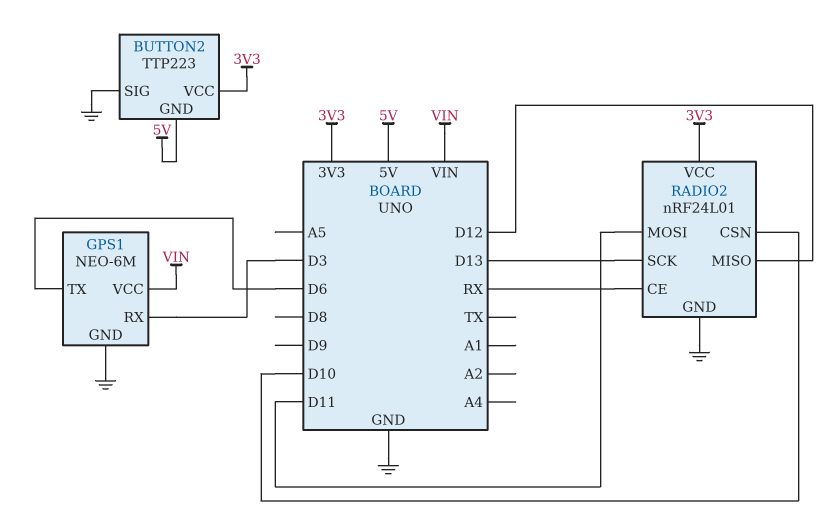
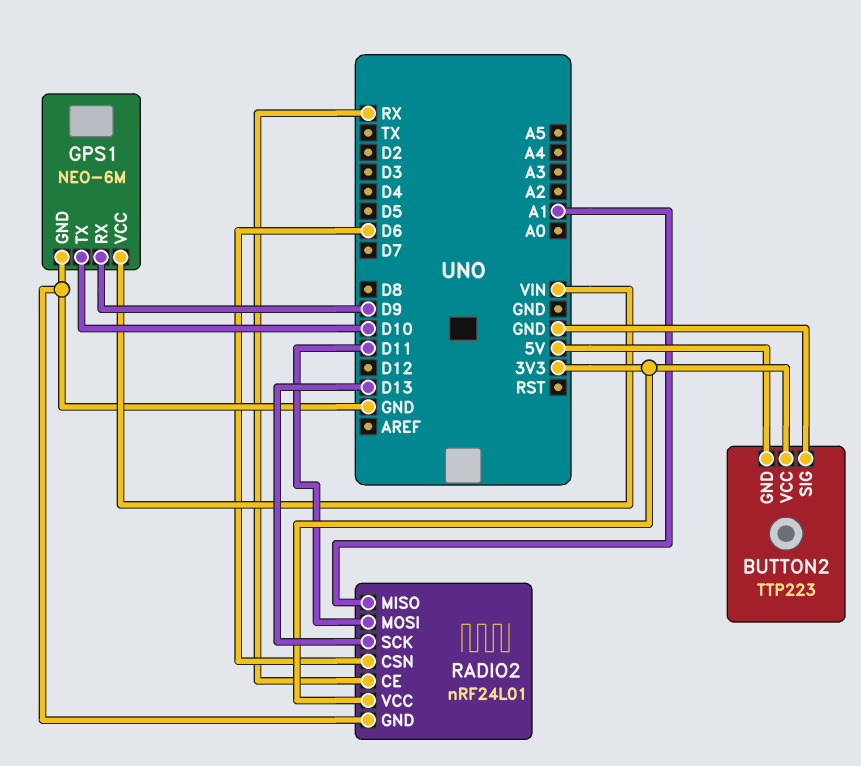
GPS1 pin RX: D3 -> D9
GPS1 pin TX: D6 -> D10
RADIO2 pin CSN: D10 -> D6
RADIO2 pin MISO: D12 -> A1

